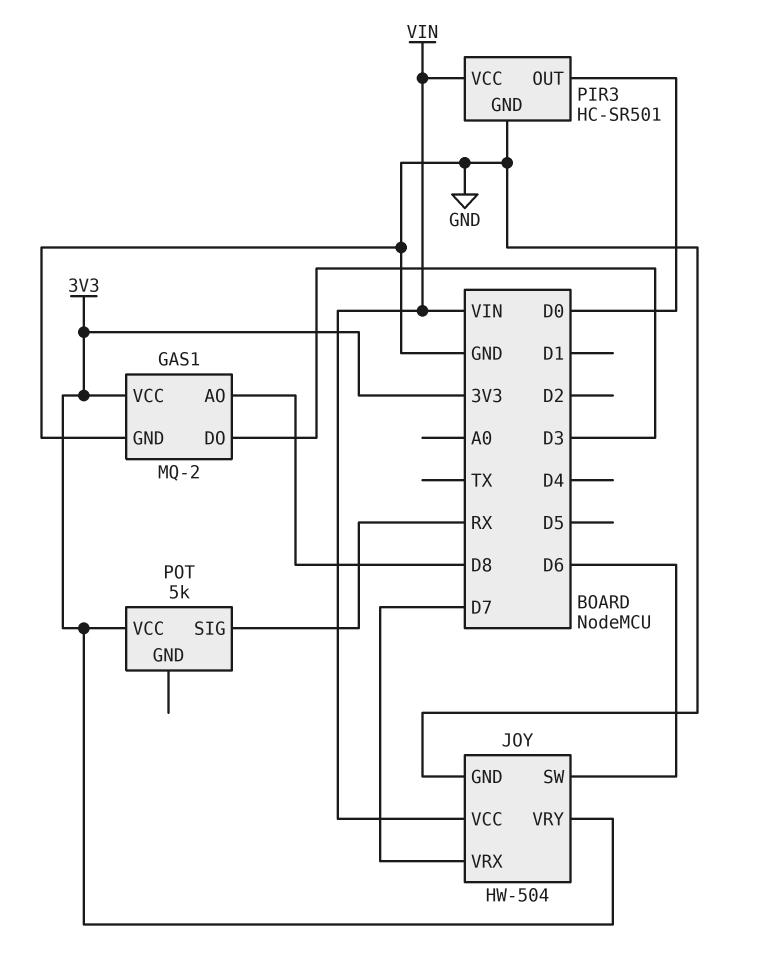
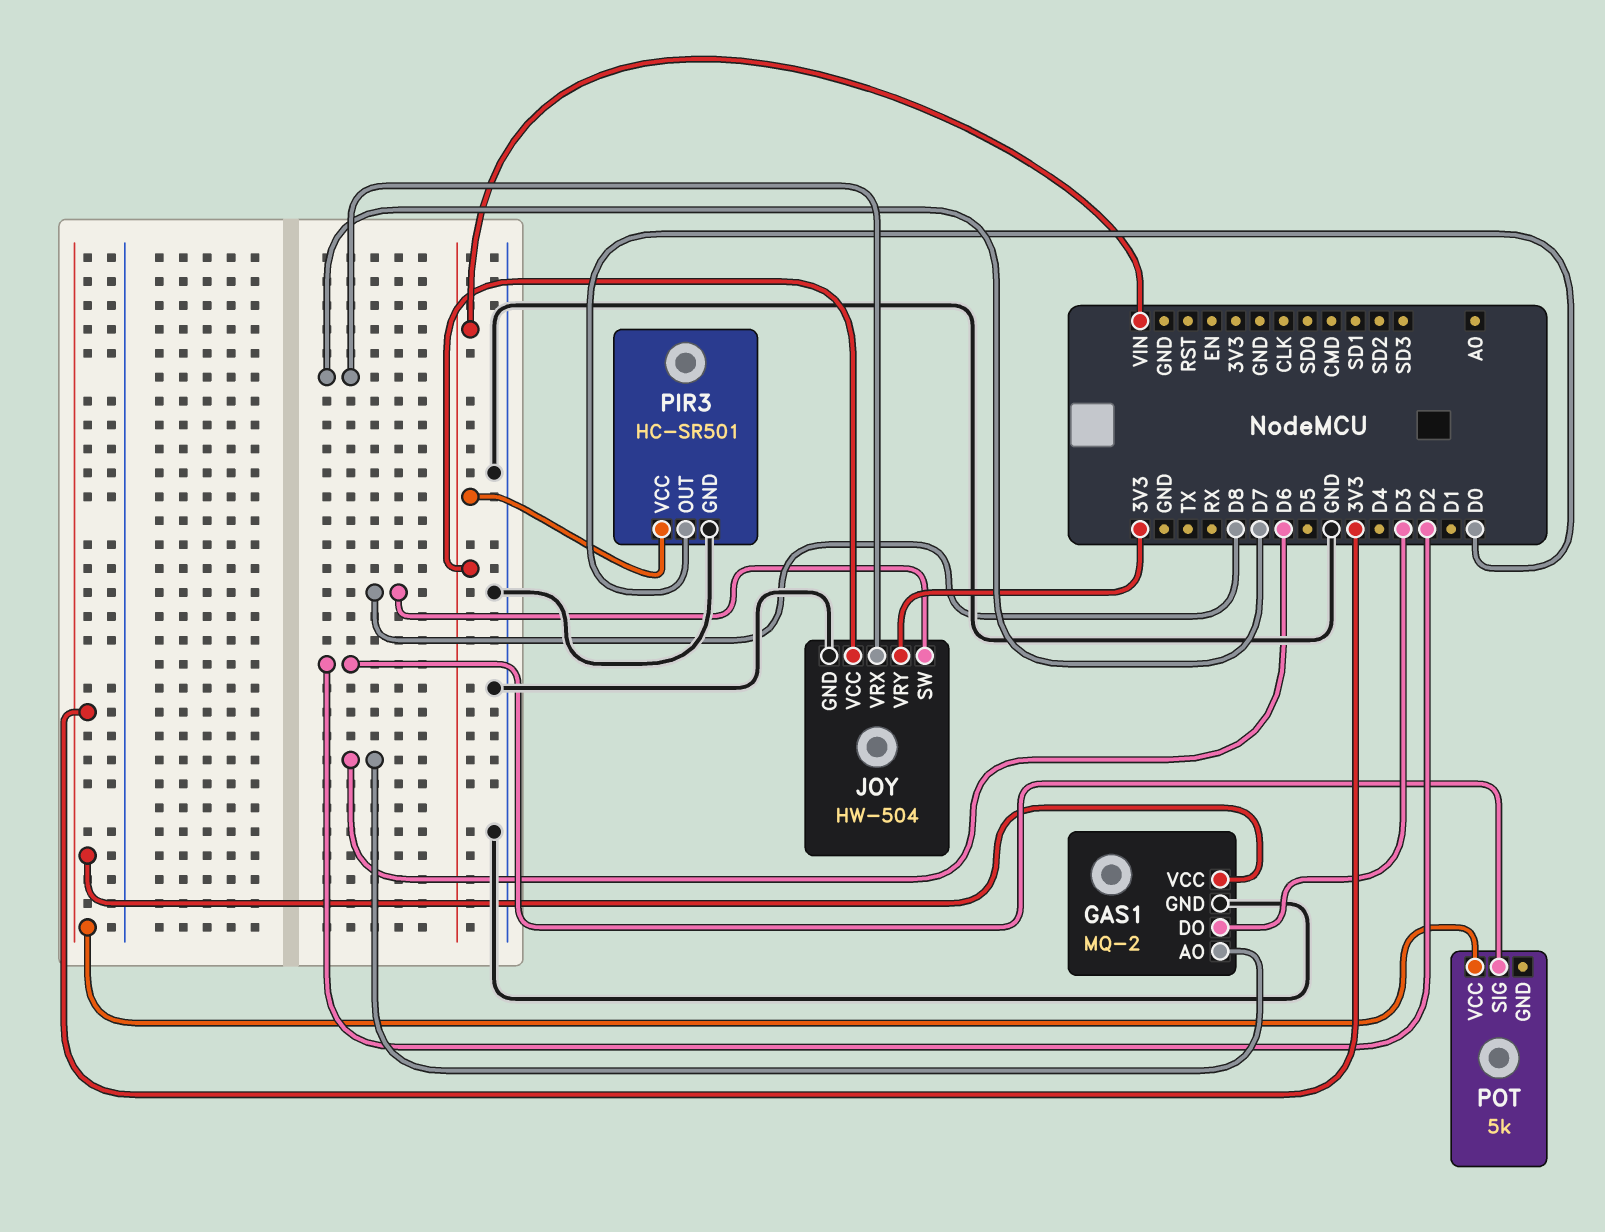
GAS1 pin AO: D8 -> D6
JOY pin SW: D6 -> D8
POT pin SIG: RX -> D2

